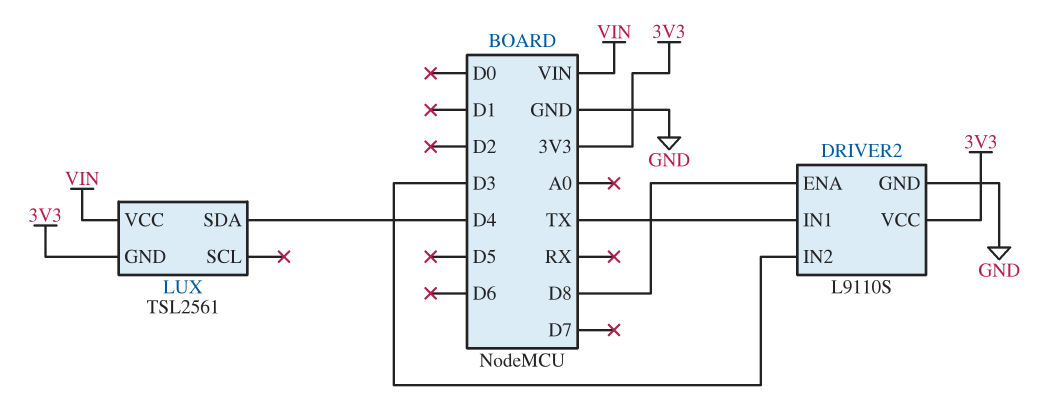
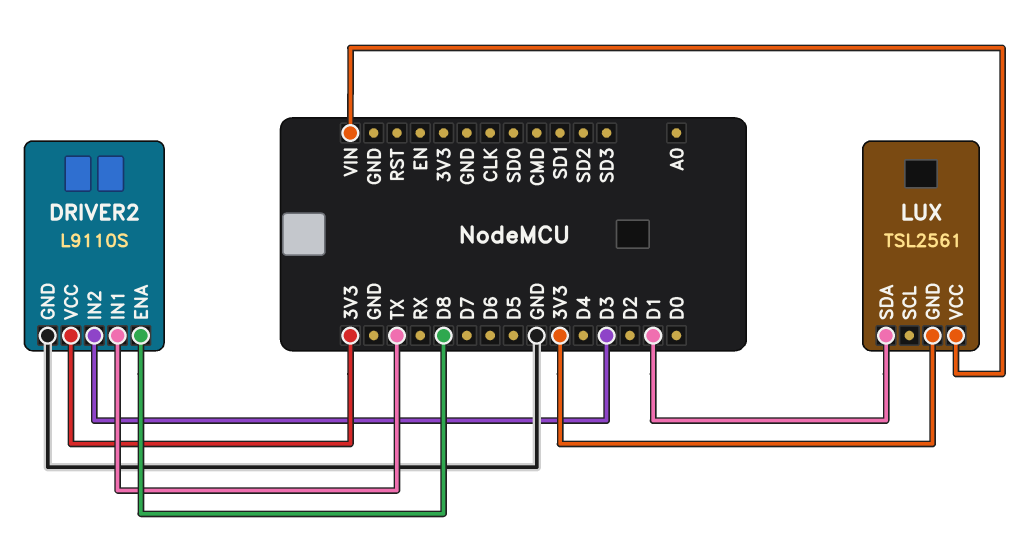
LUX pin SDA: D4 -> D1

